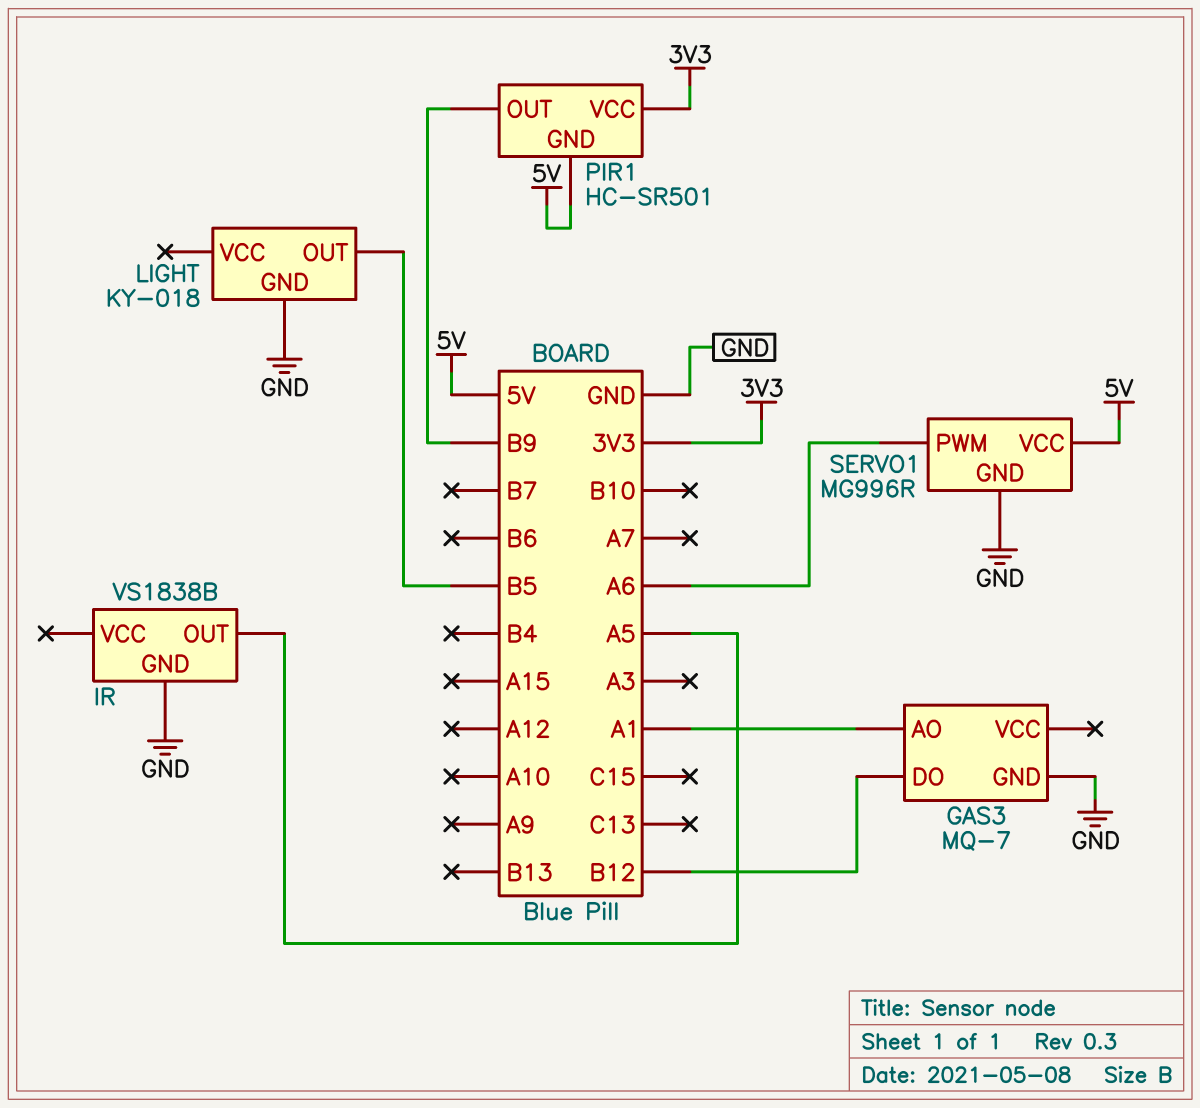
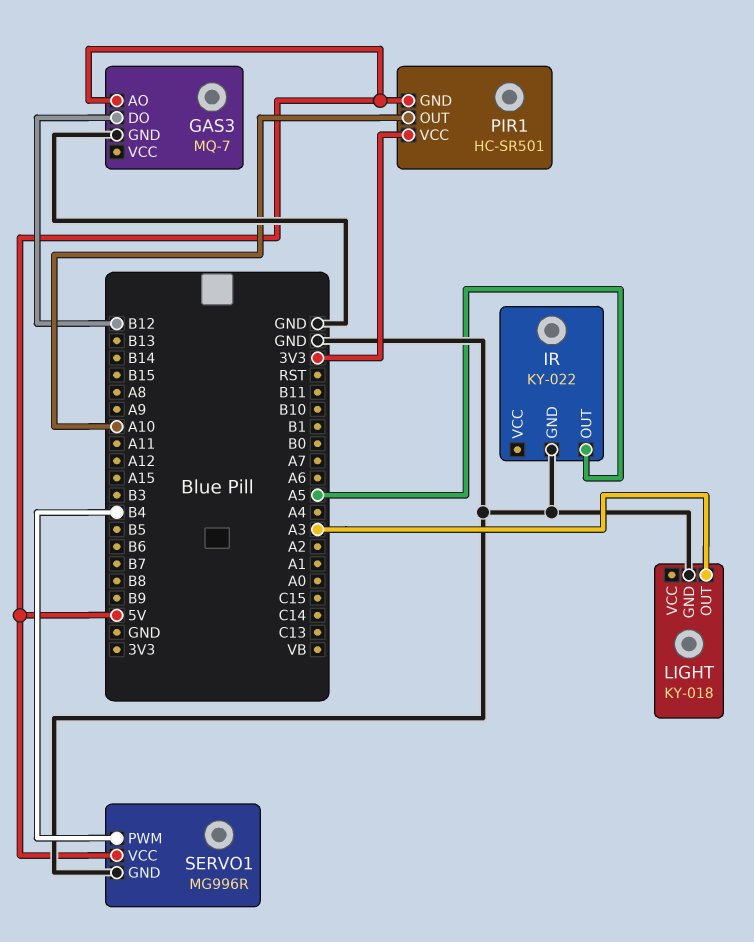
GAS3 pin AO: A1 -> 5V
IR: VS1838B -> KY-022
LIGHT pin OUT: B5 -> A3
PIR1 pin OUT: B9 -> A10
SERVO1 pin PWM: A6 -> B4

